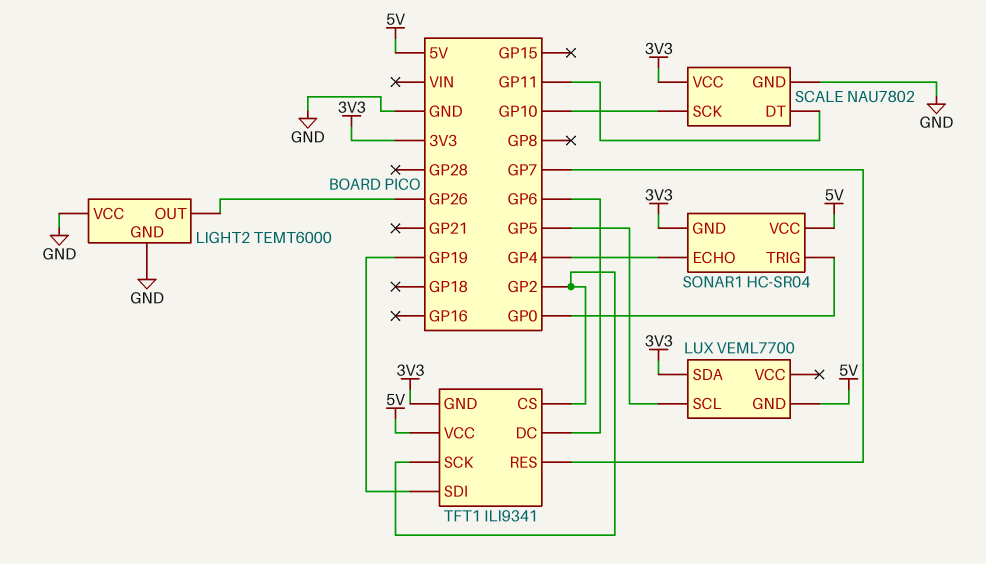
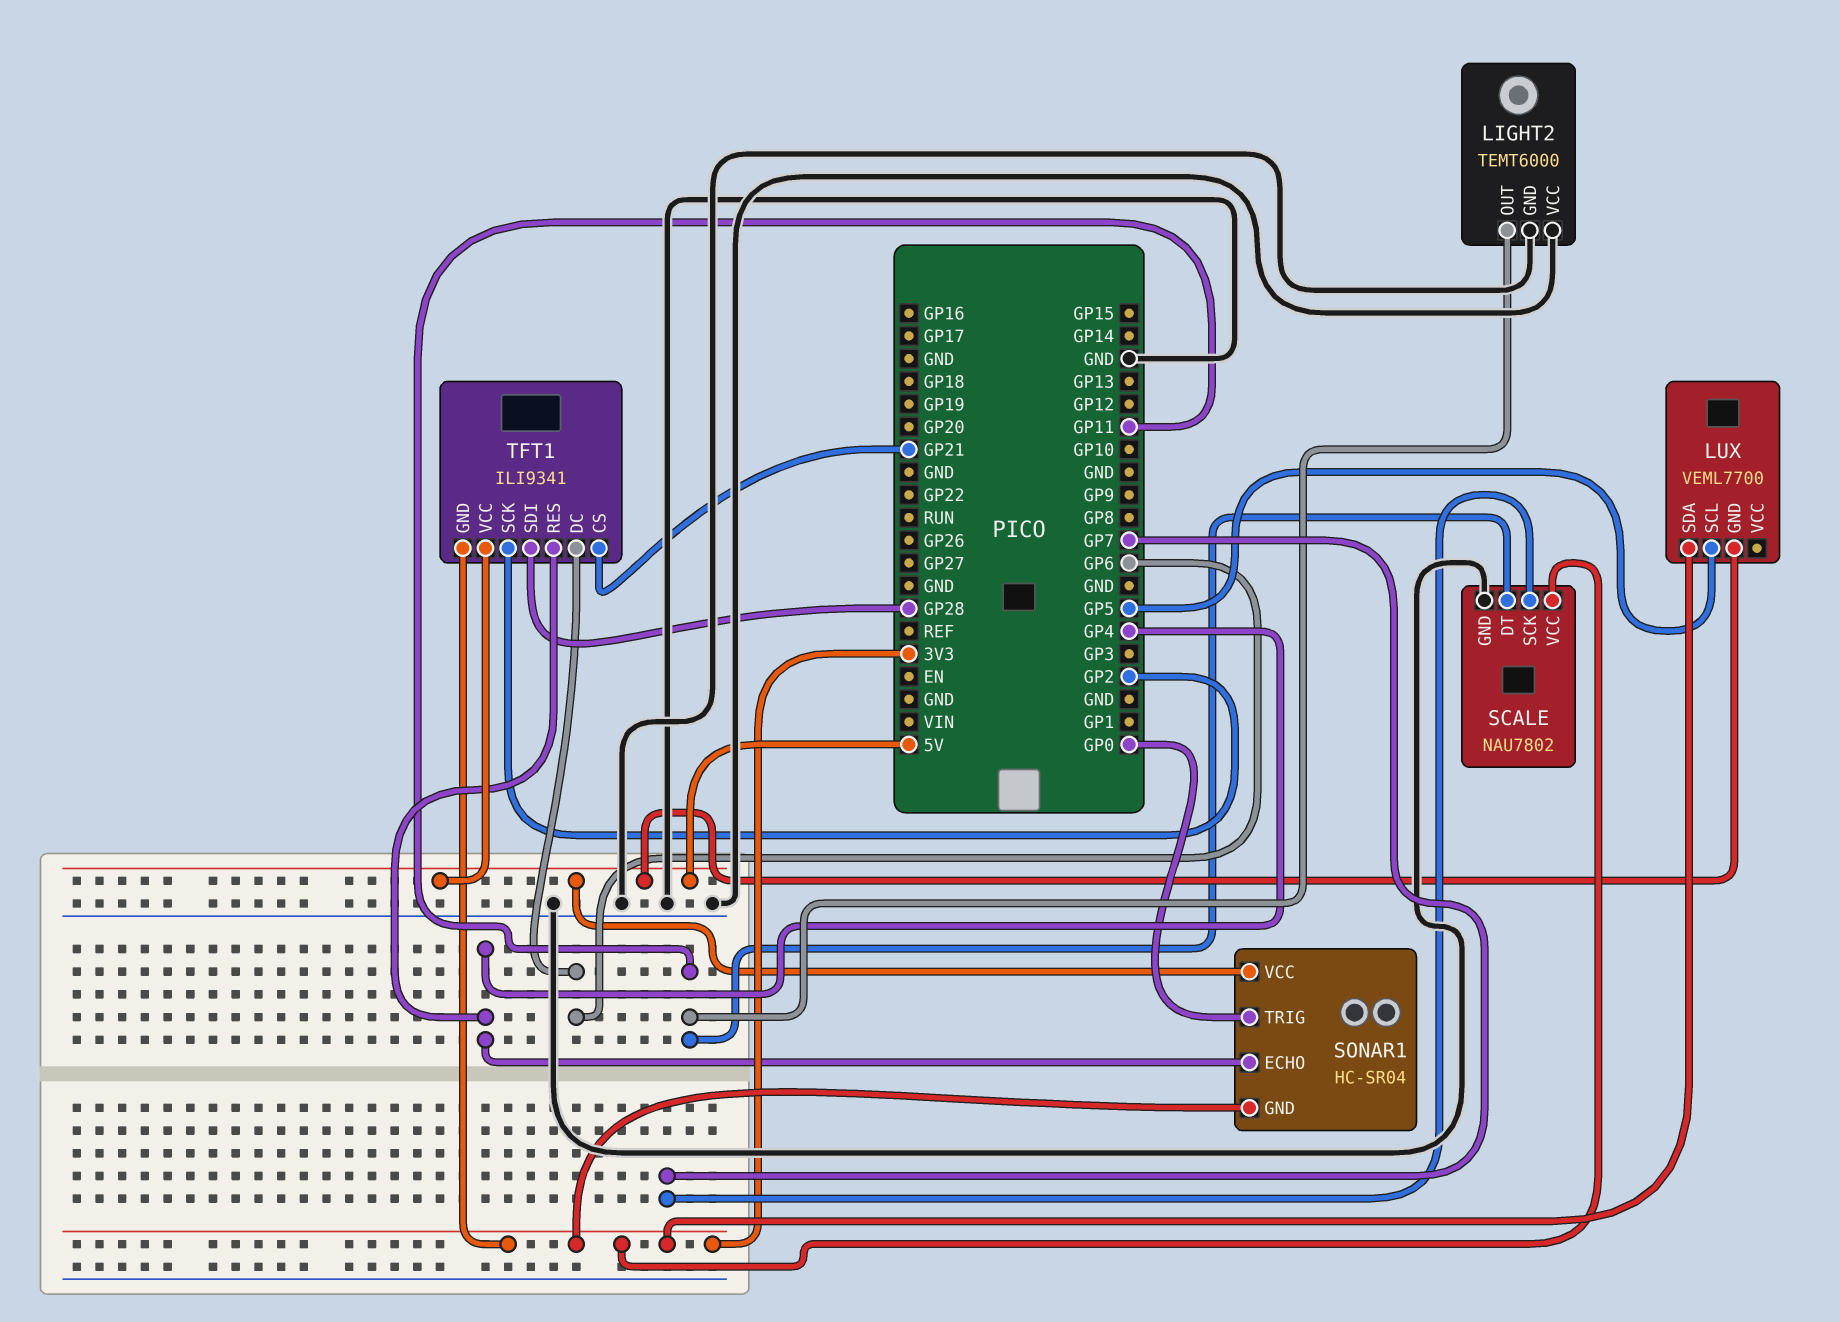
LIGHT2 pin OUT: GP26 -> GP11
SCALE pin SCK: GP10 -> GP7
TFT1 pin CS: GP2 -> GP21
TFT1 pin RES: GP7 -> GP4
TFT1 pin SDI: GP19 -> GP28

